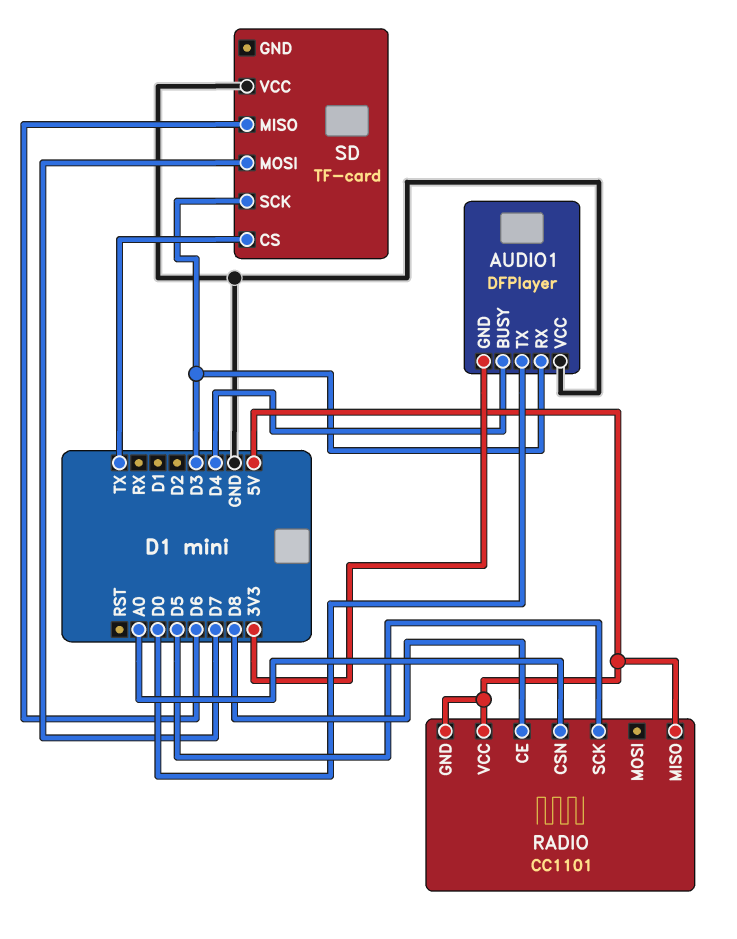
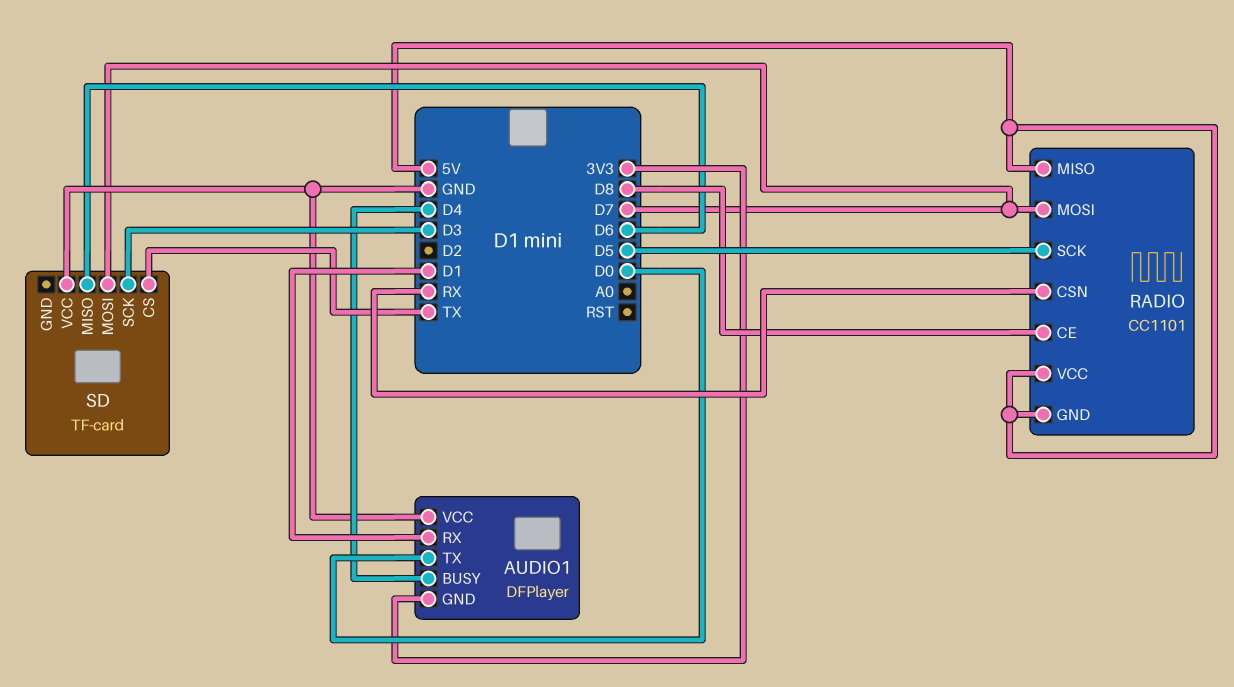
AUDIO1 pin RX: D3 -> D1
RADIO pin CSN: A0 -> RX
RADIO pin MOSI: none -> D7

